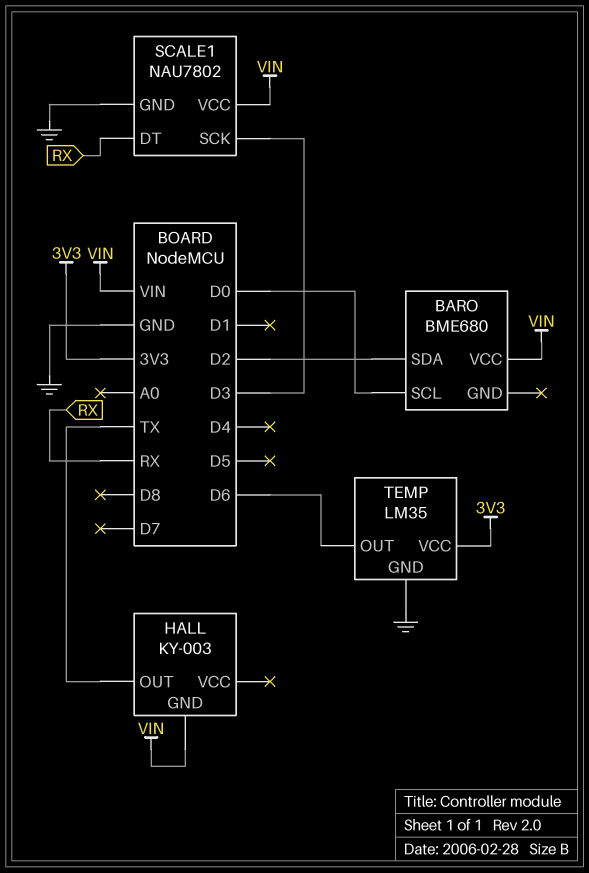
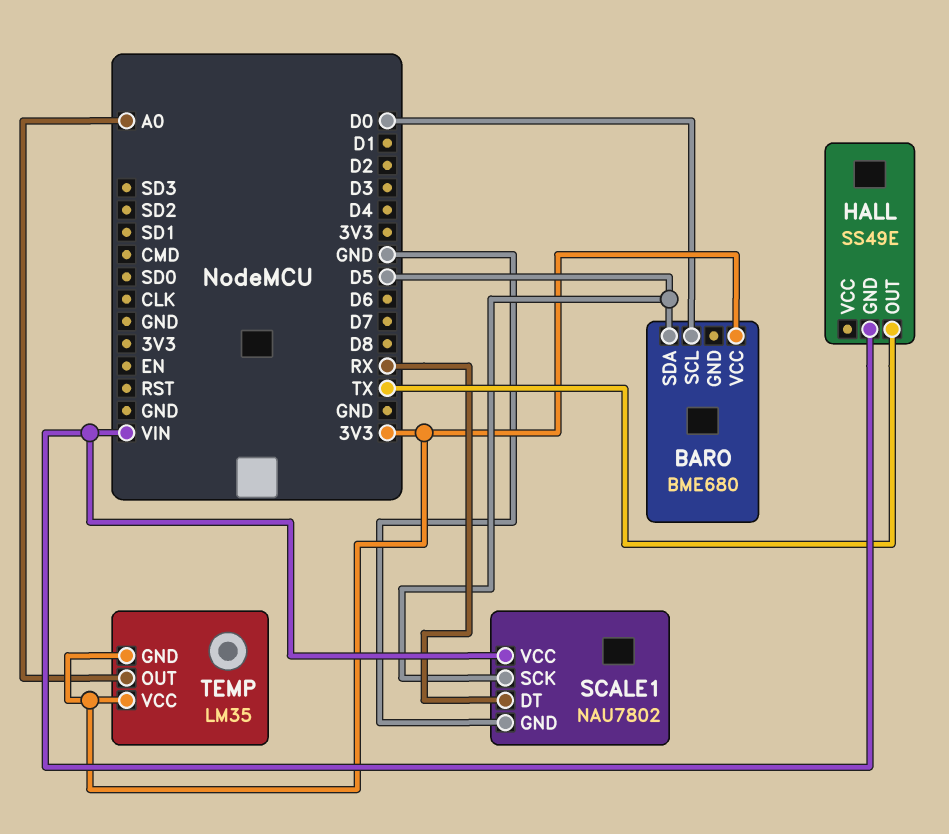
BARO pin SDA: D2 -> D5
BARO pin VCC: VIN -> 3V3
HALL: KY-003 -> SS49E
SCALE1 pin SCK: D3 -> D5
TEMP pin GND: GND -> 3V3
TEMP pin OUT: D6 -> A0

